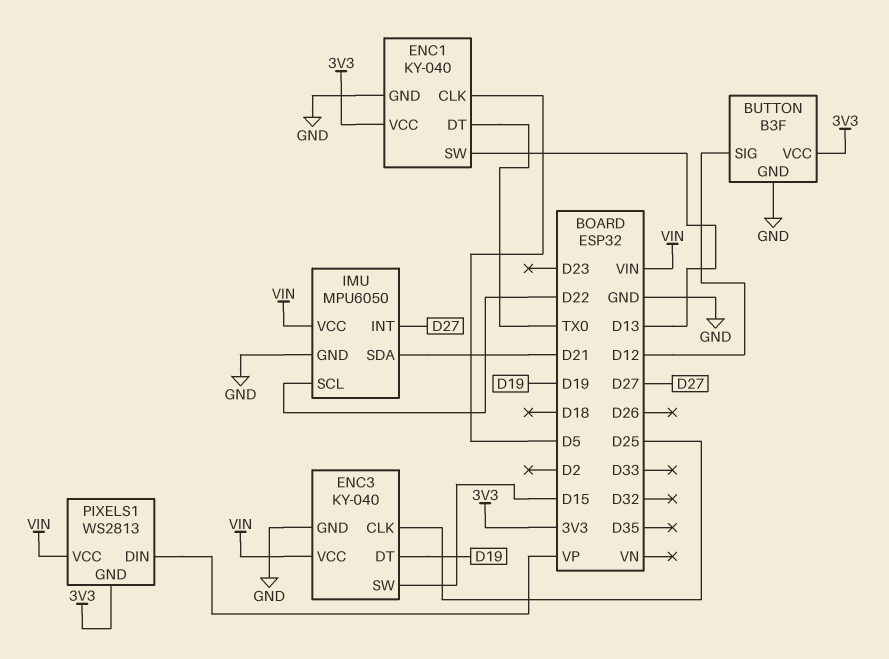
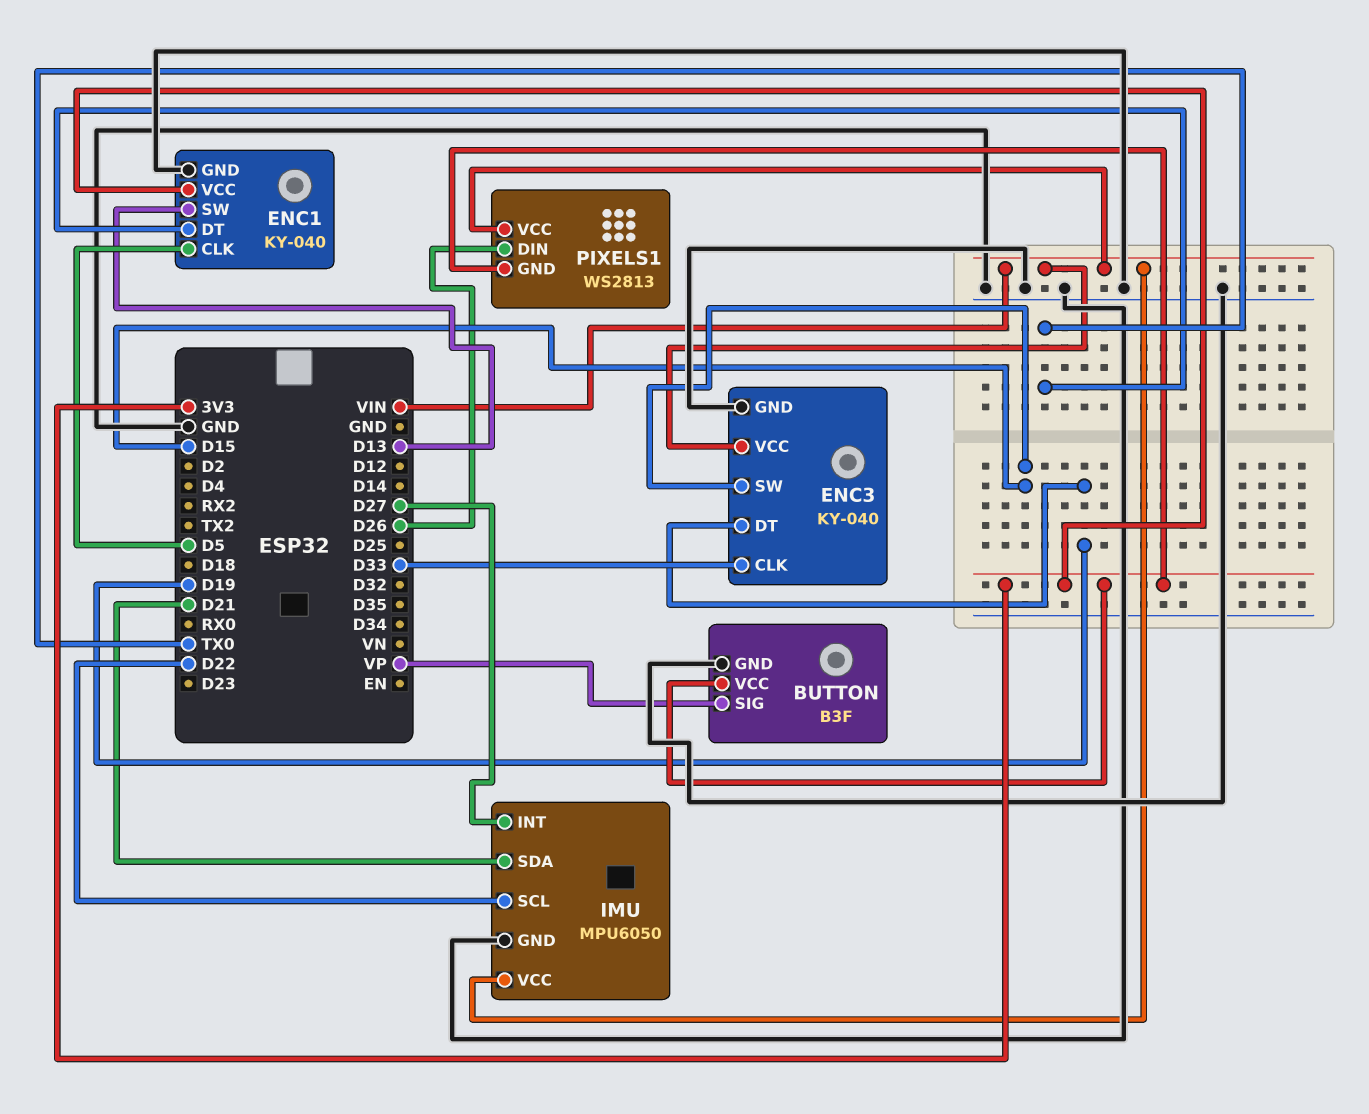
BUTTON pin SIG: D12 -> VP
ENC3 pin CLK: D25 -> D33
PIXELS1 pin DIN: VP -> D26

